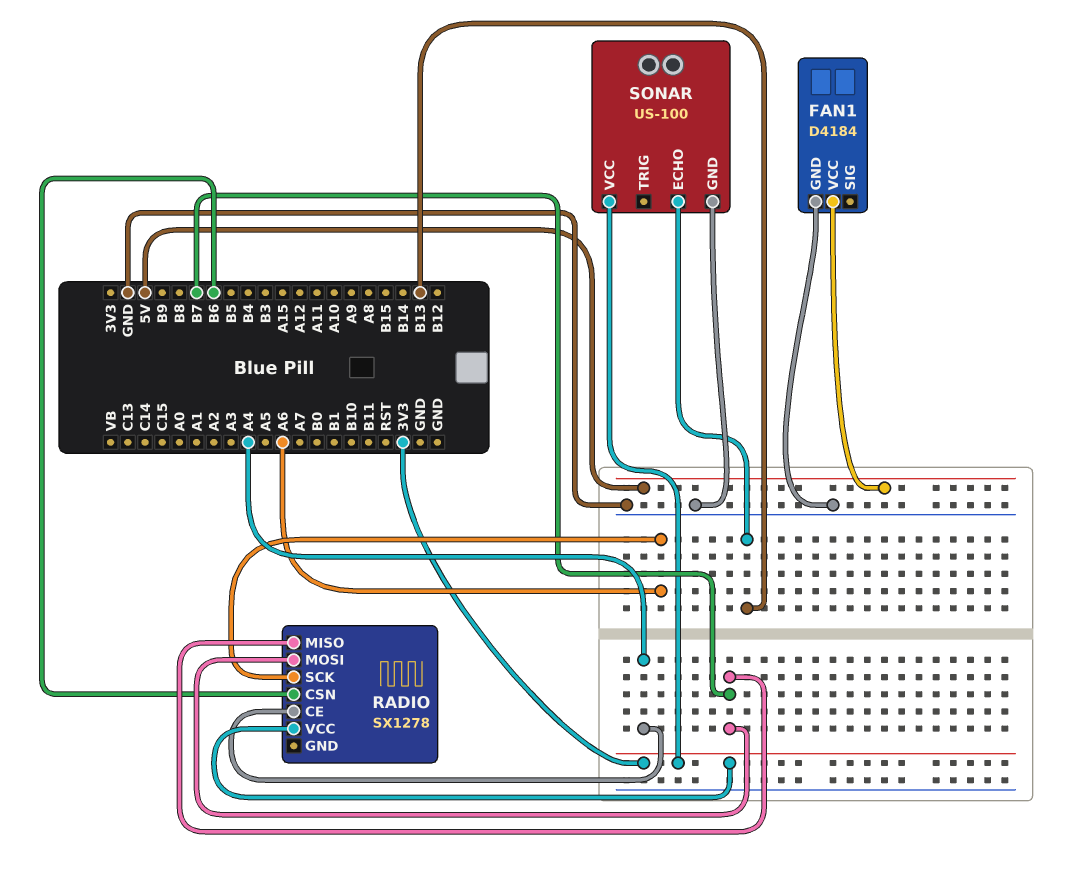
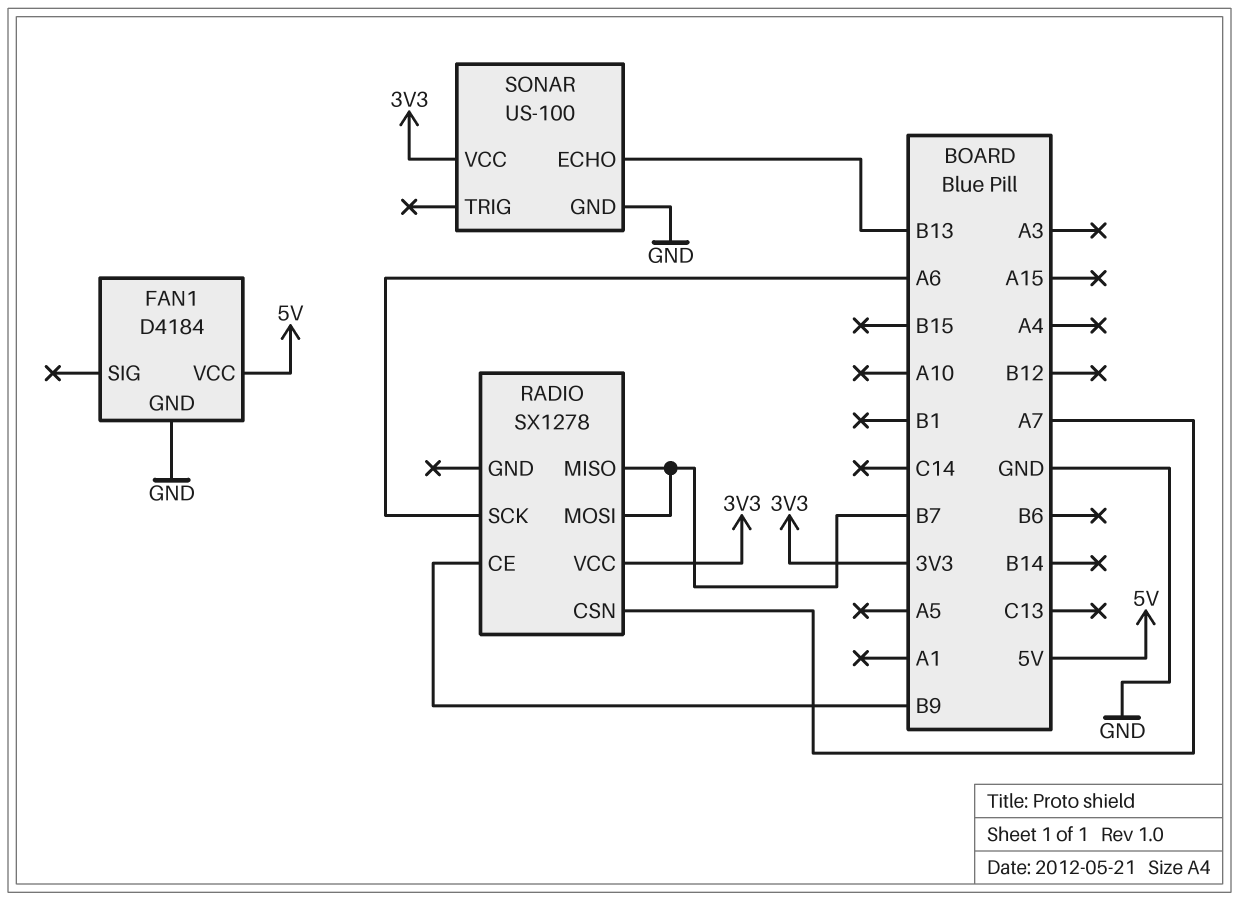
RADIO pin CE: A4 -> B9
RADIO pin CSN: B6 -> A7

